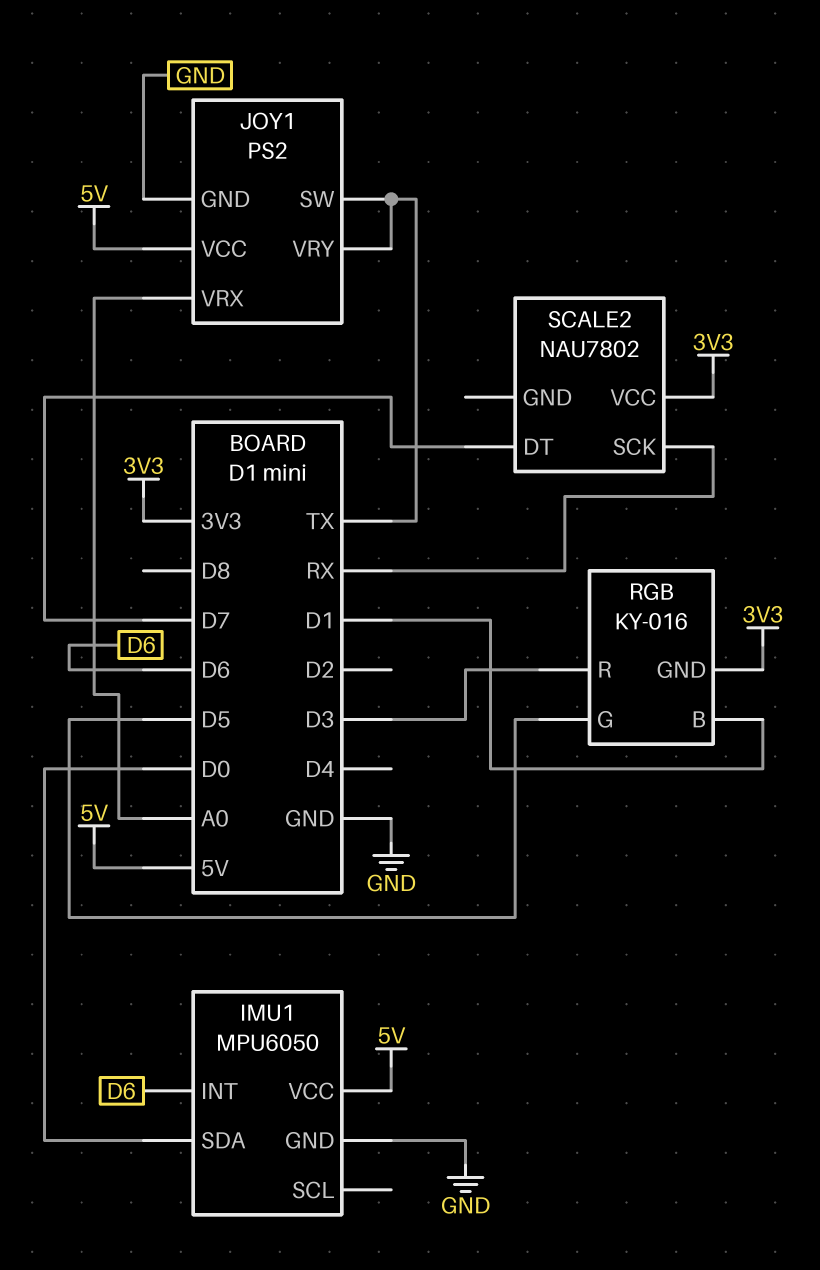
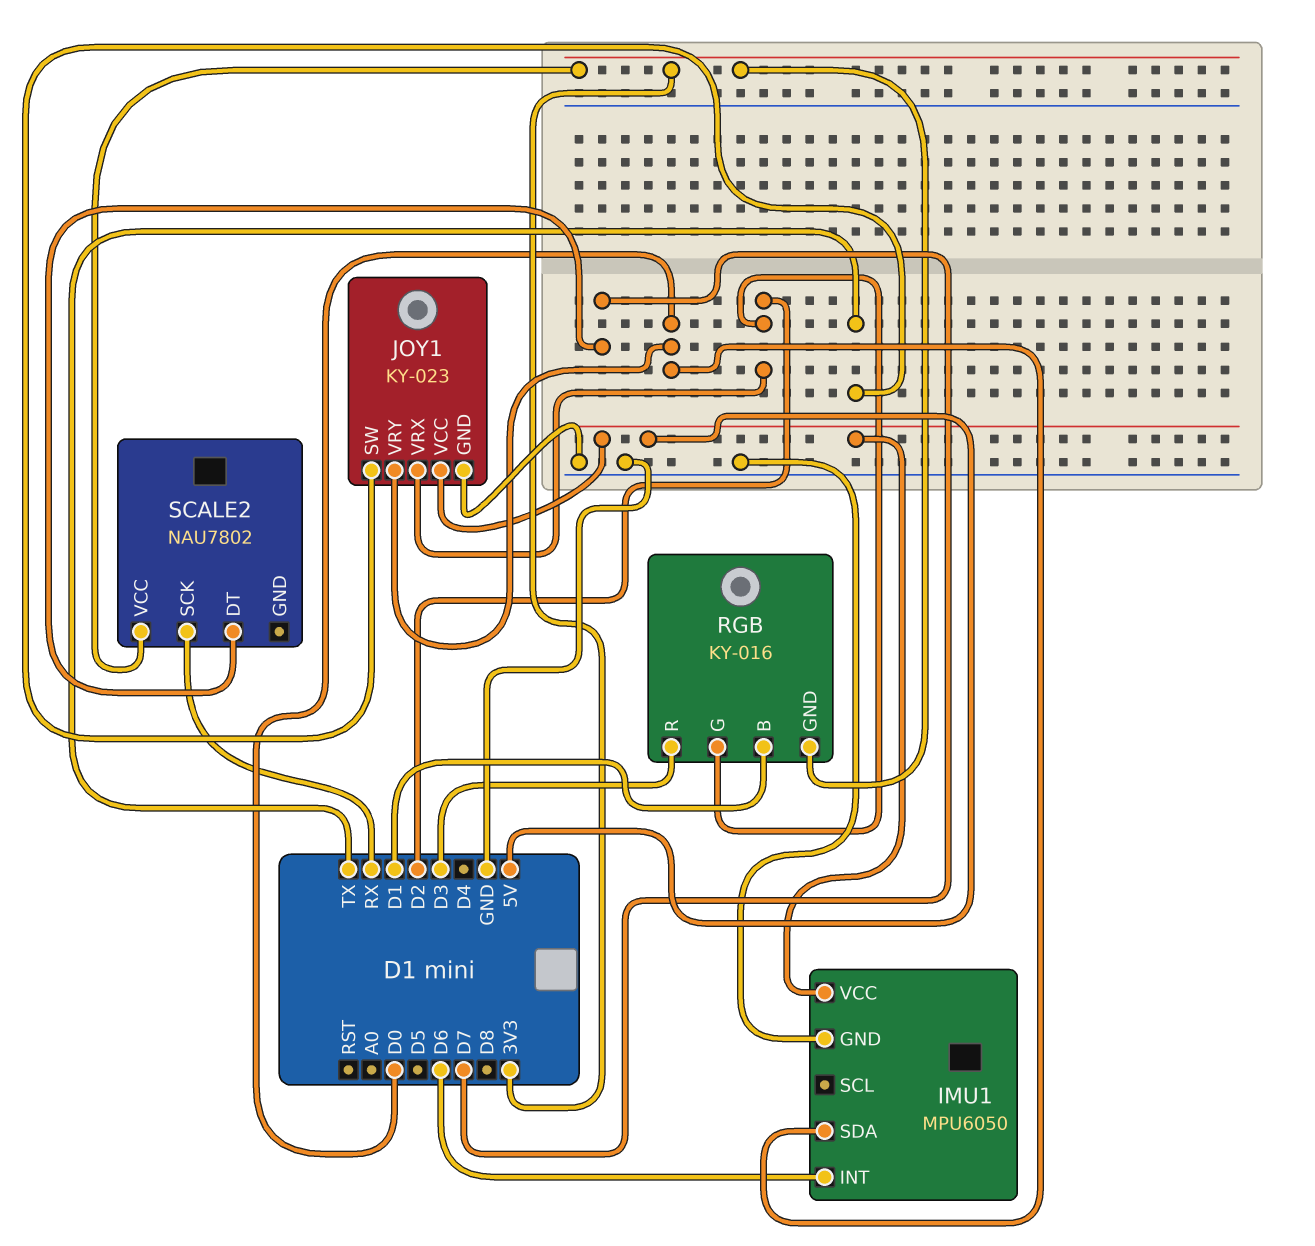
JOY1: PS2 -> KY-023
JOY1 pin VRX: A0 -> D2
JOY1 pin VRY: TX -> D0
RGB pin G: D5 -> D2

